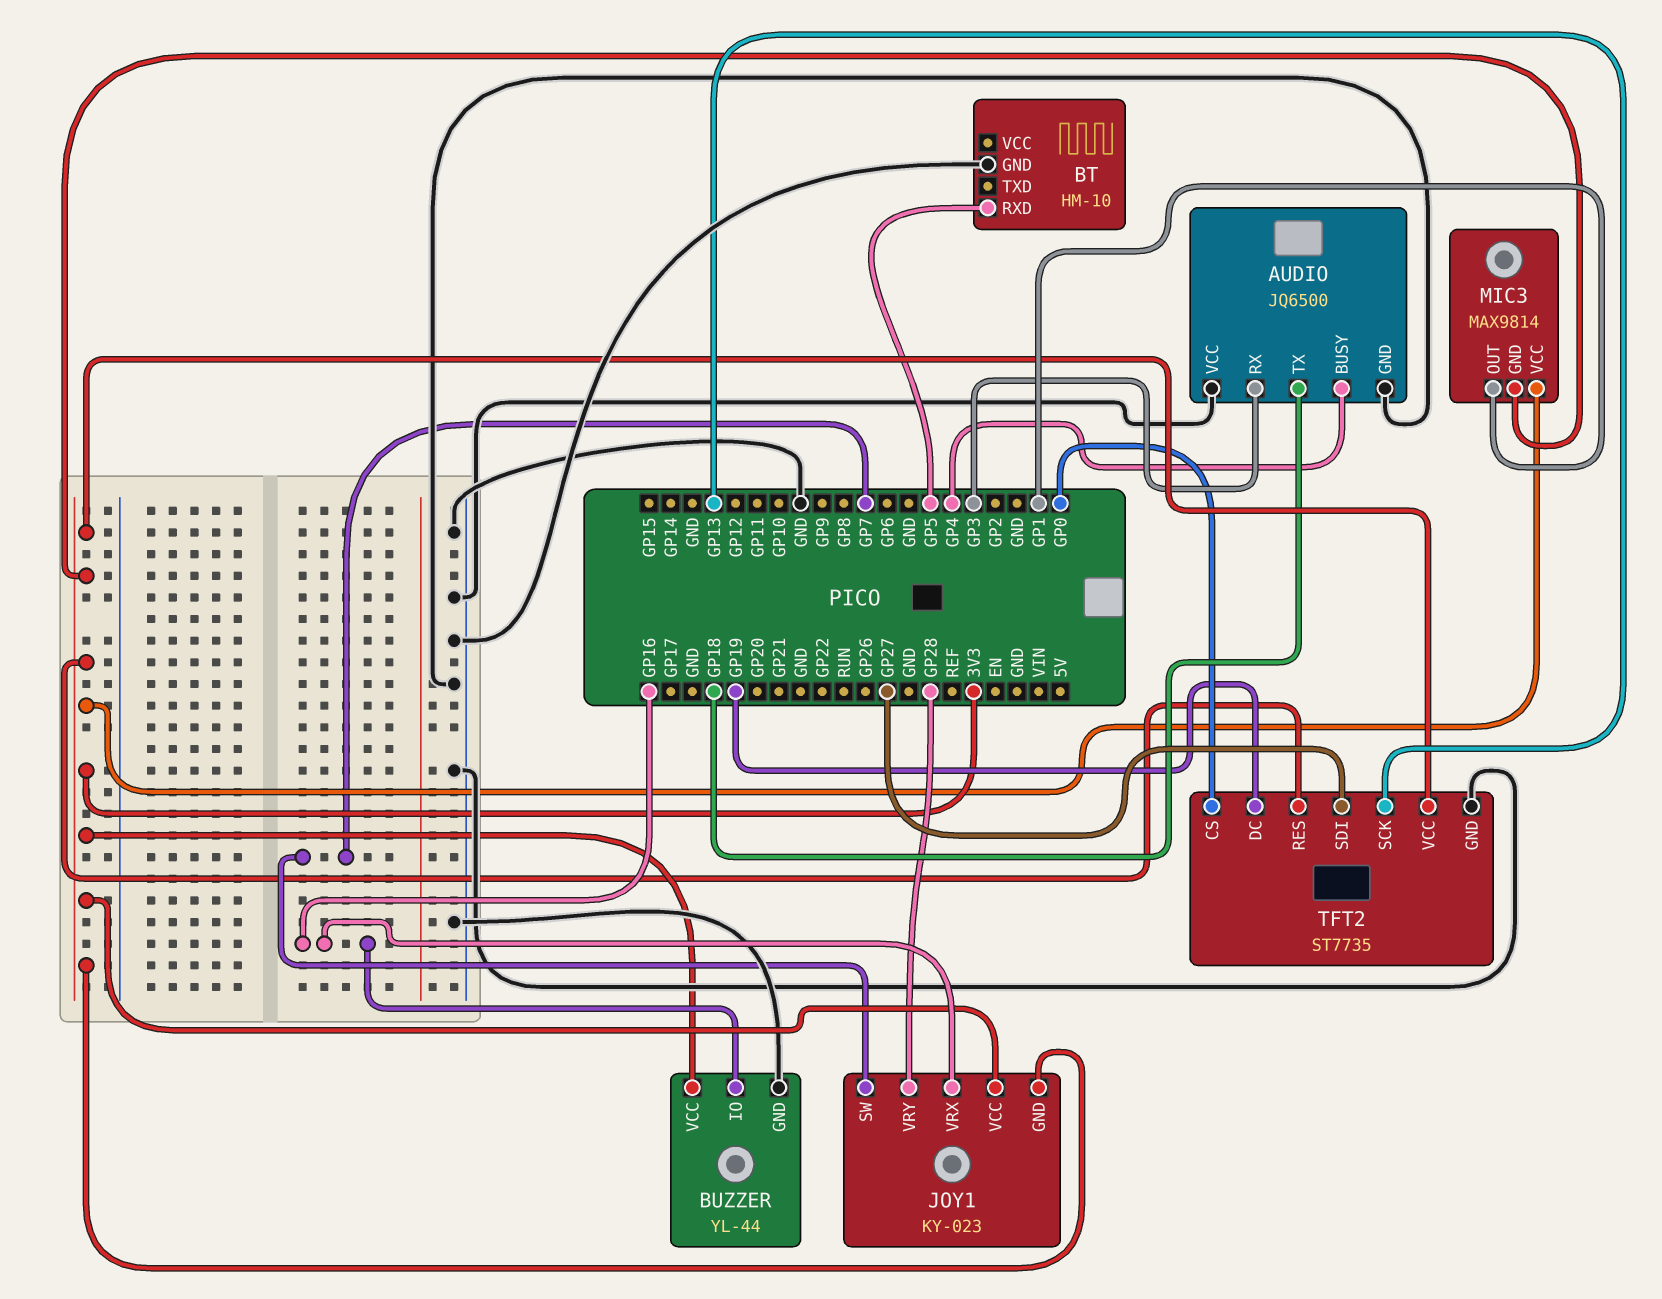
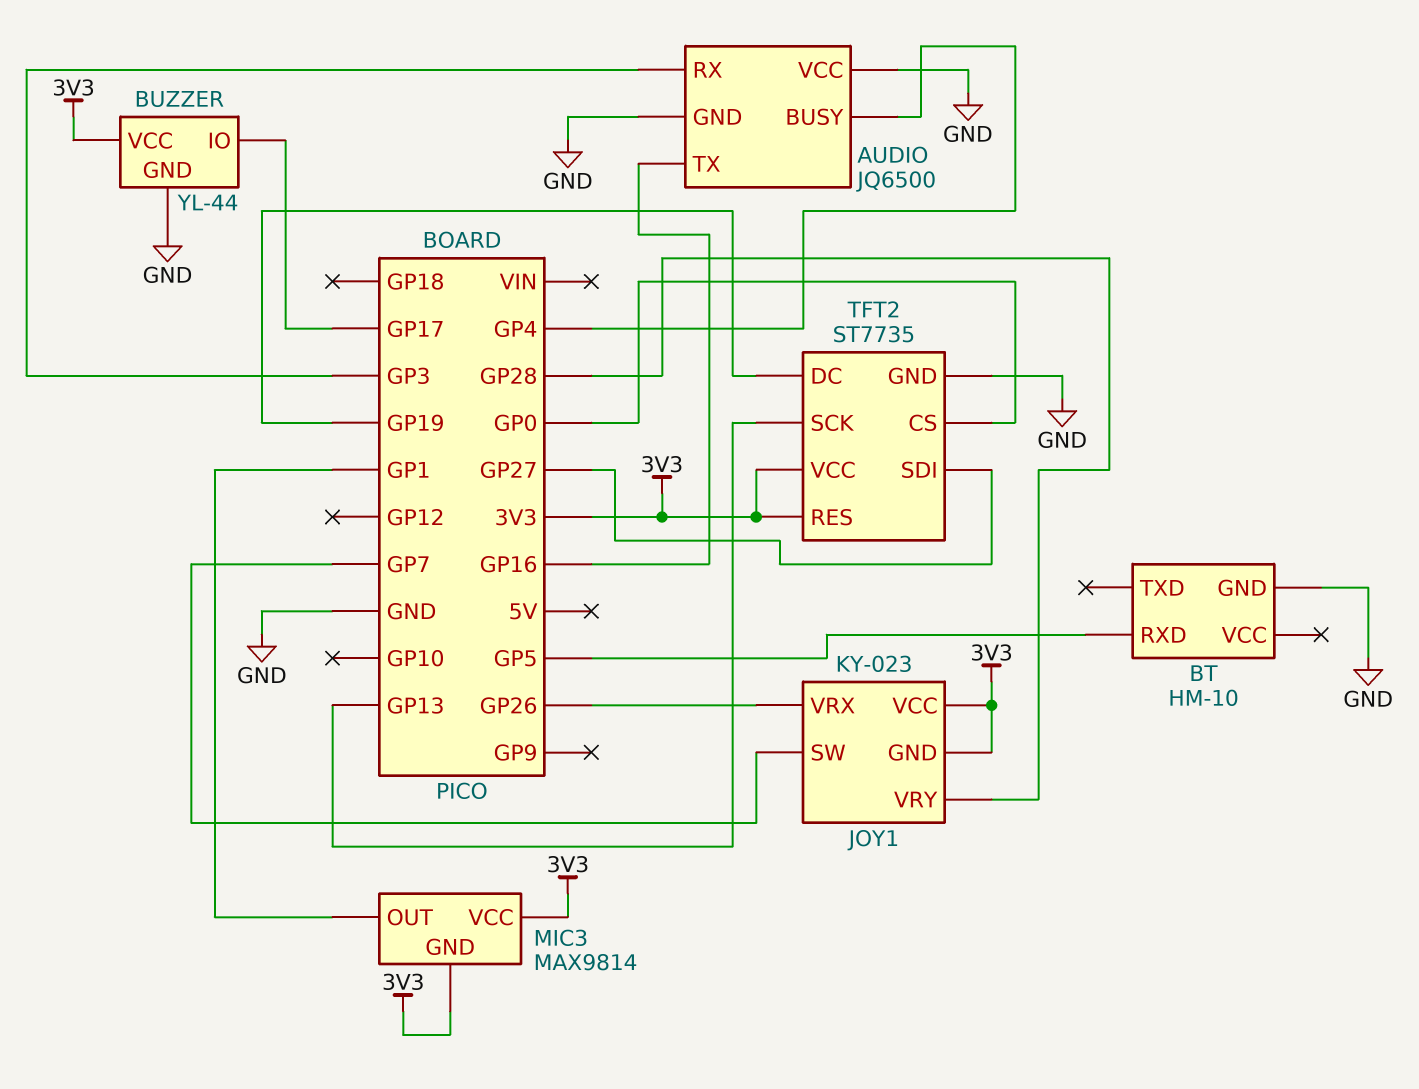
AUDIO pin TX: GP18 -> GP16
BUZZER pin IO: GP16 -> GP17
JOY1 pin VRX: GP16 -> GP26

